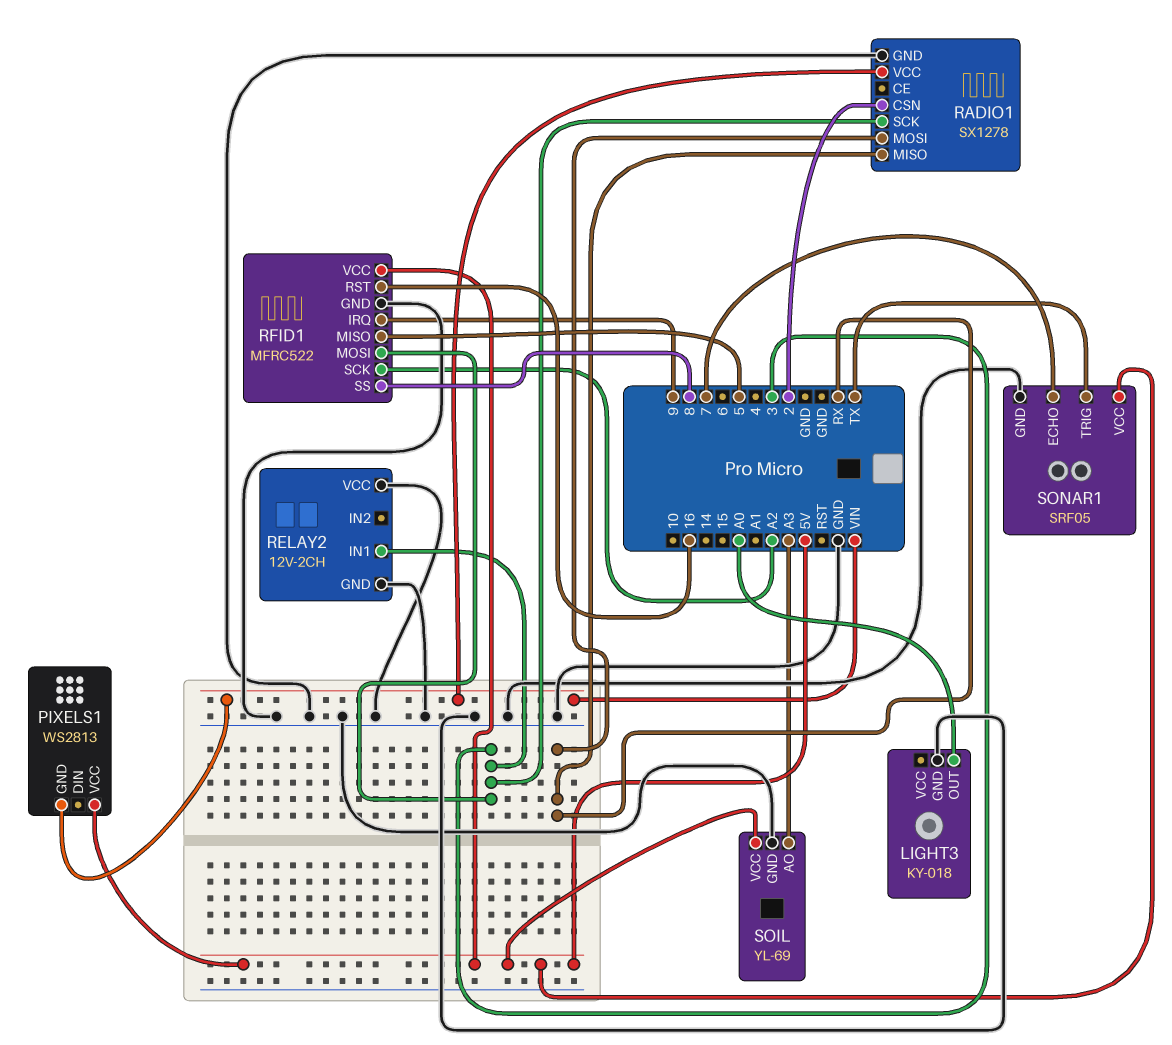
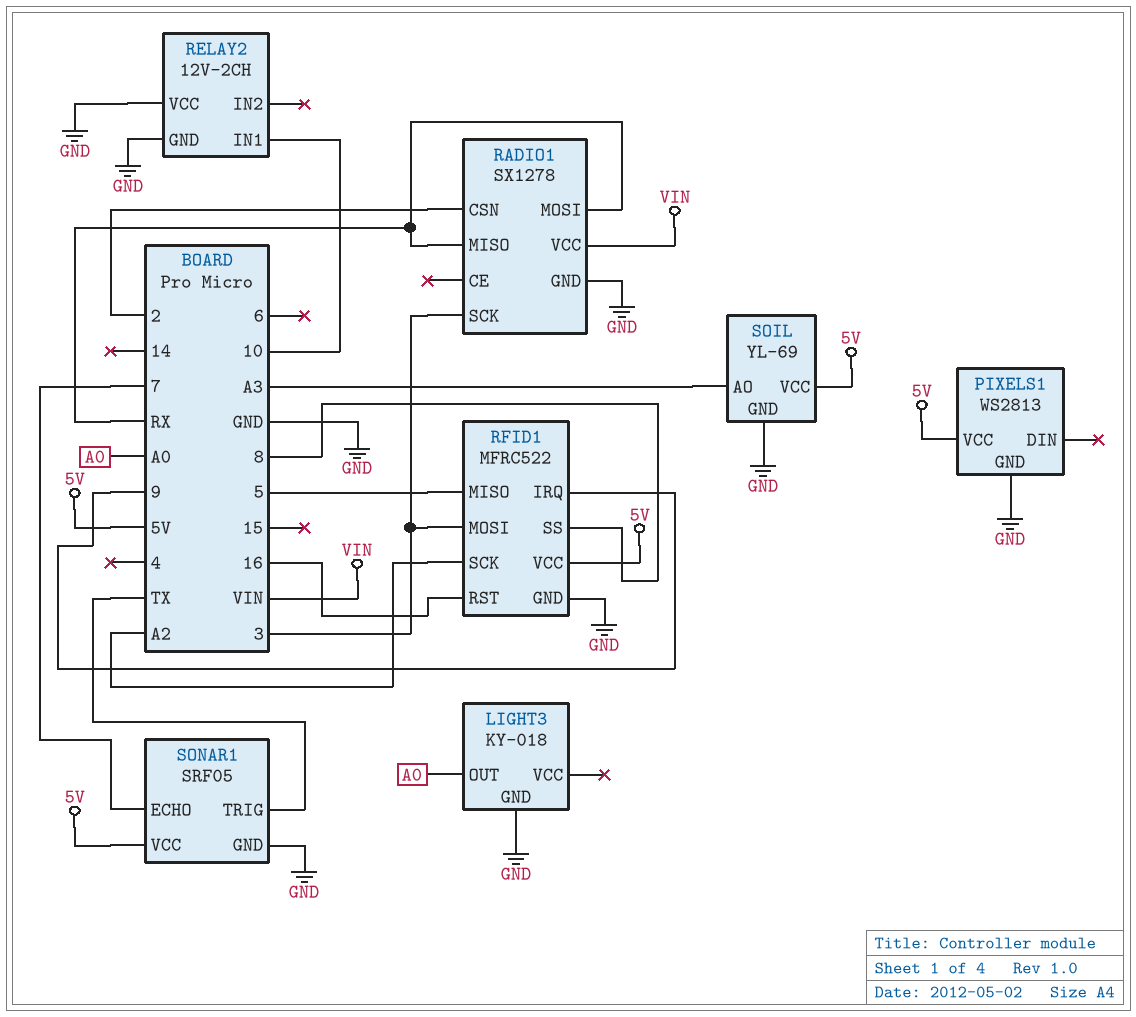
PIXELS1 pin GND: VIN -> GND
RELAY2 pin IN1: 3 -> 10

